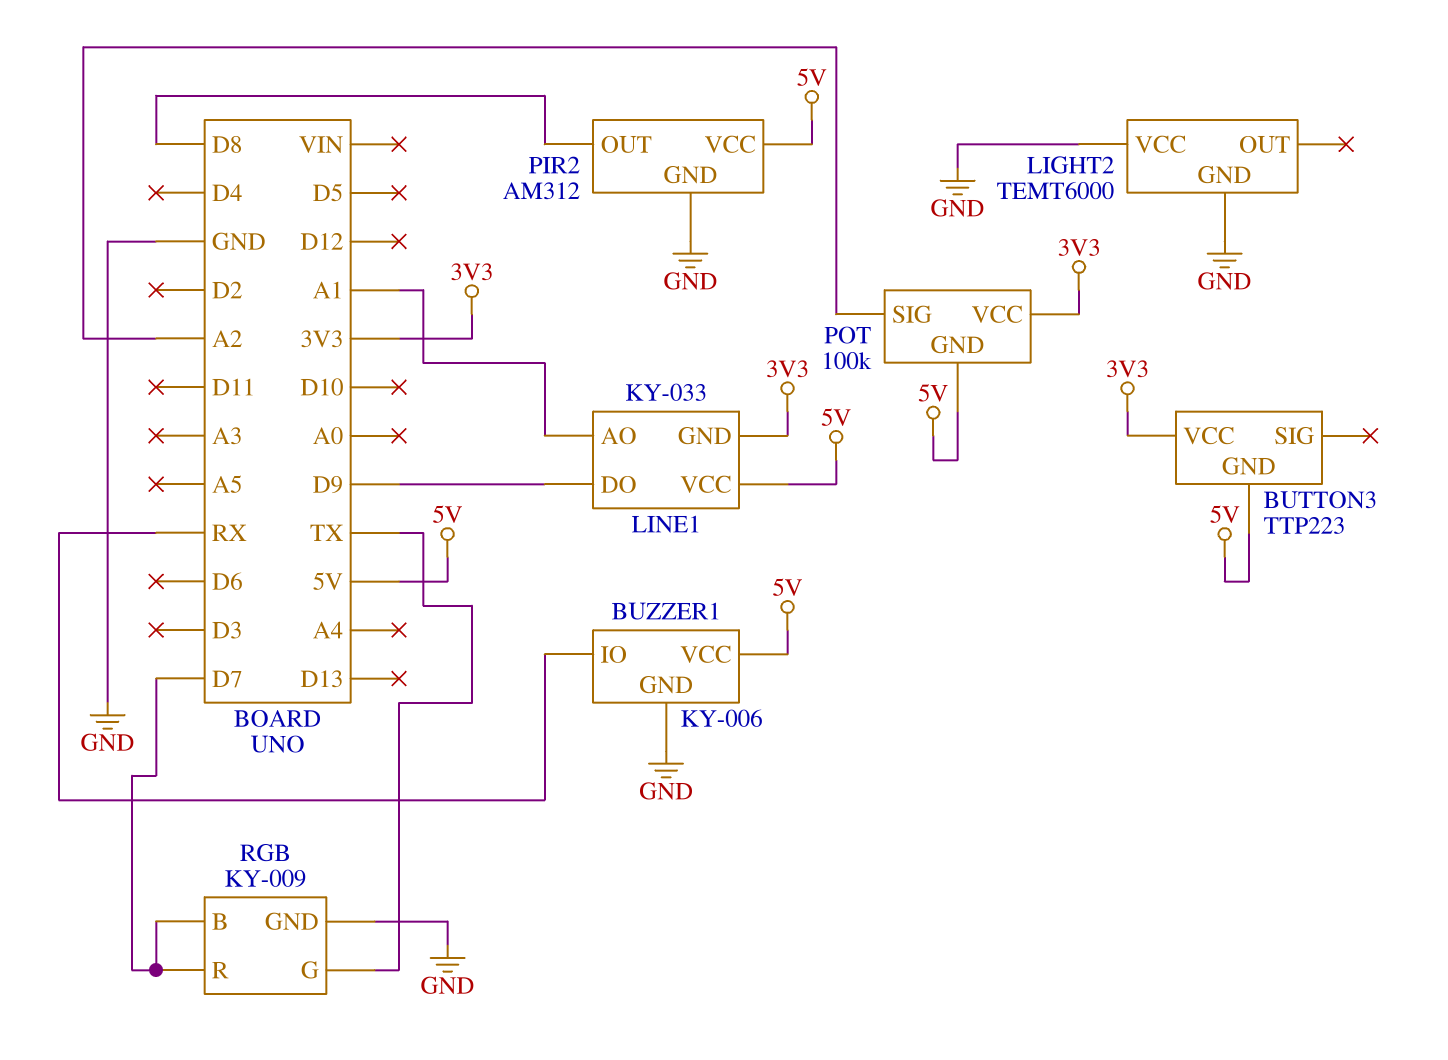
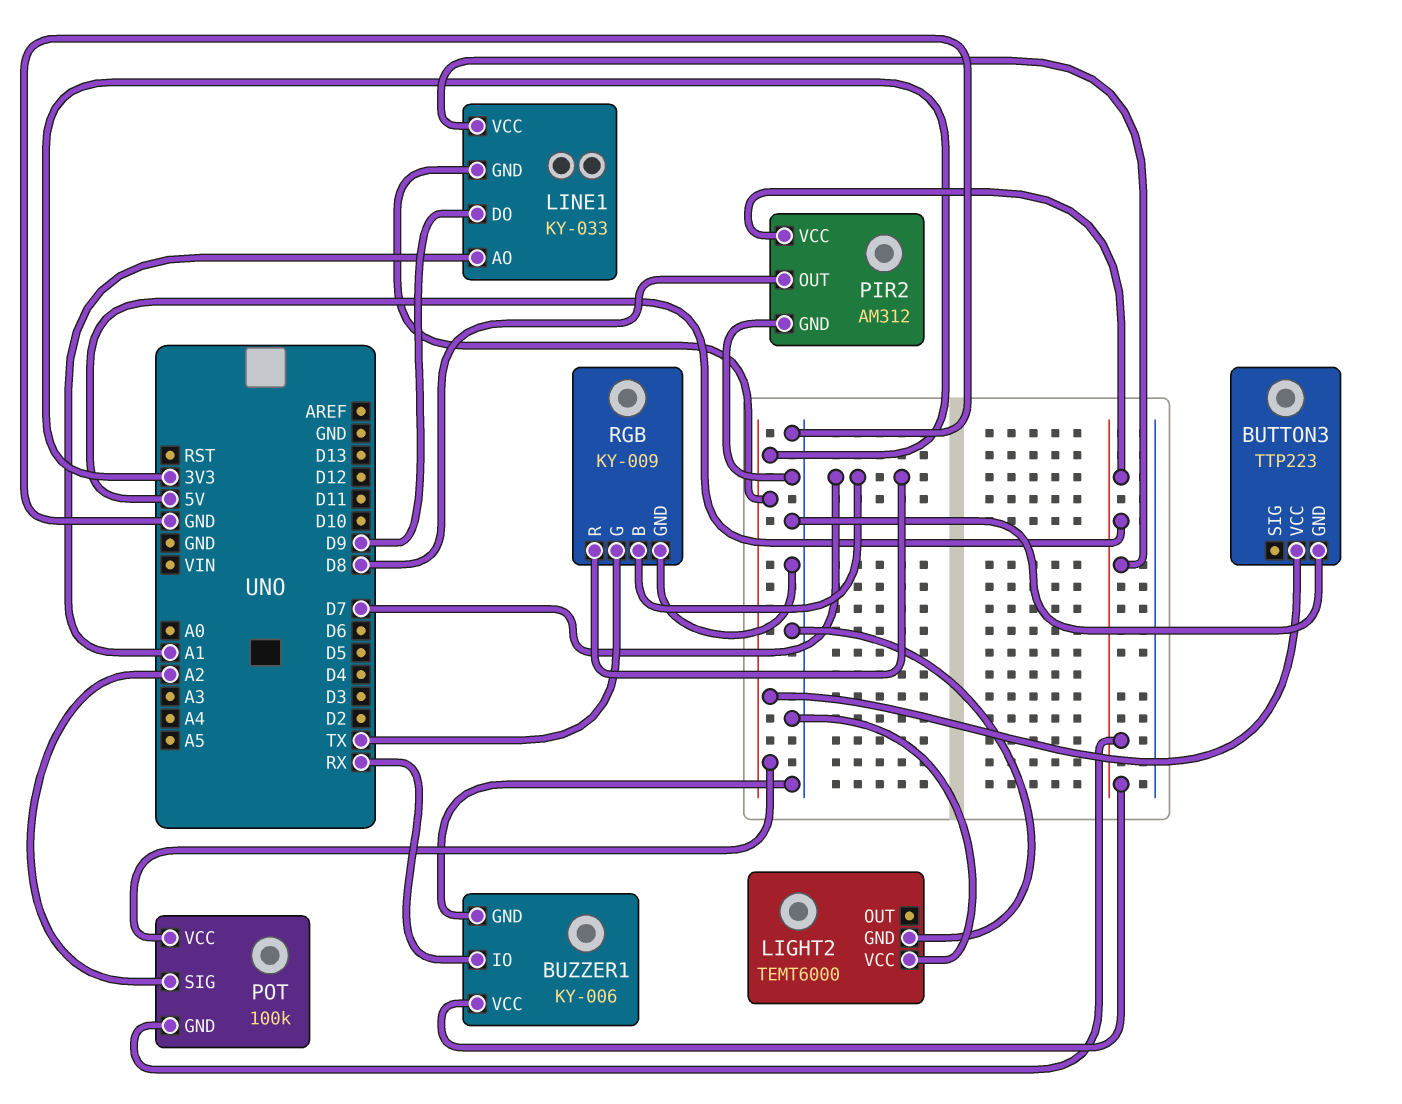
BUTTON3 pin GND: 5V -> GND

